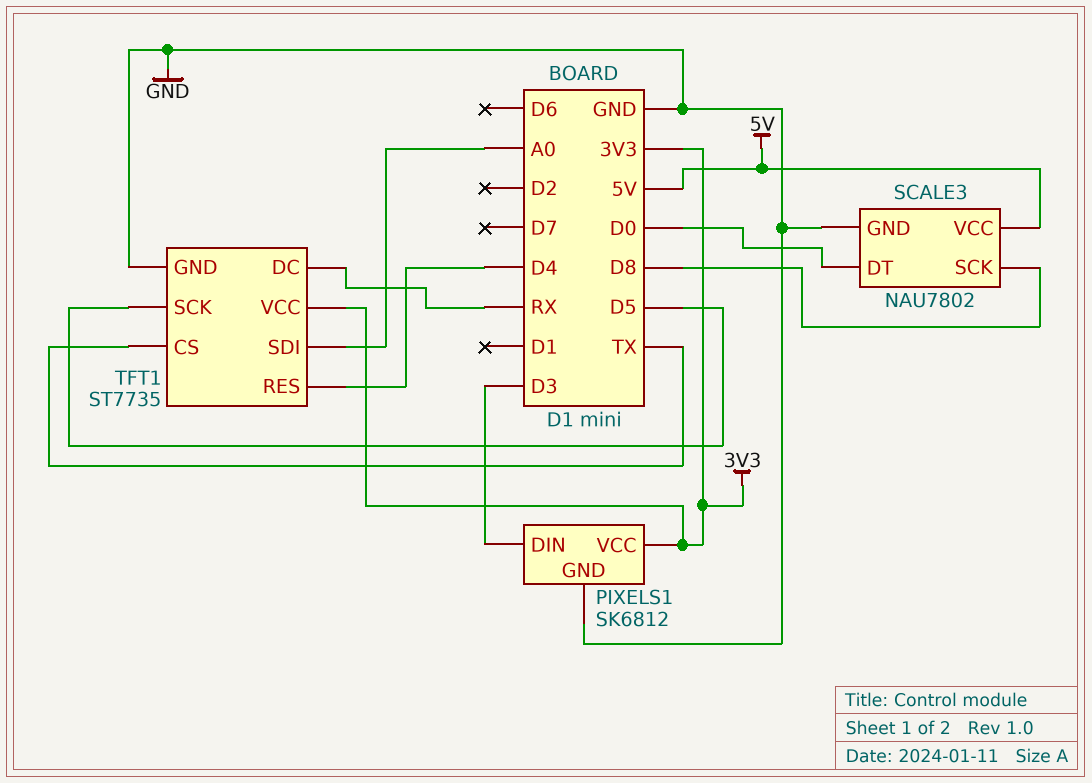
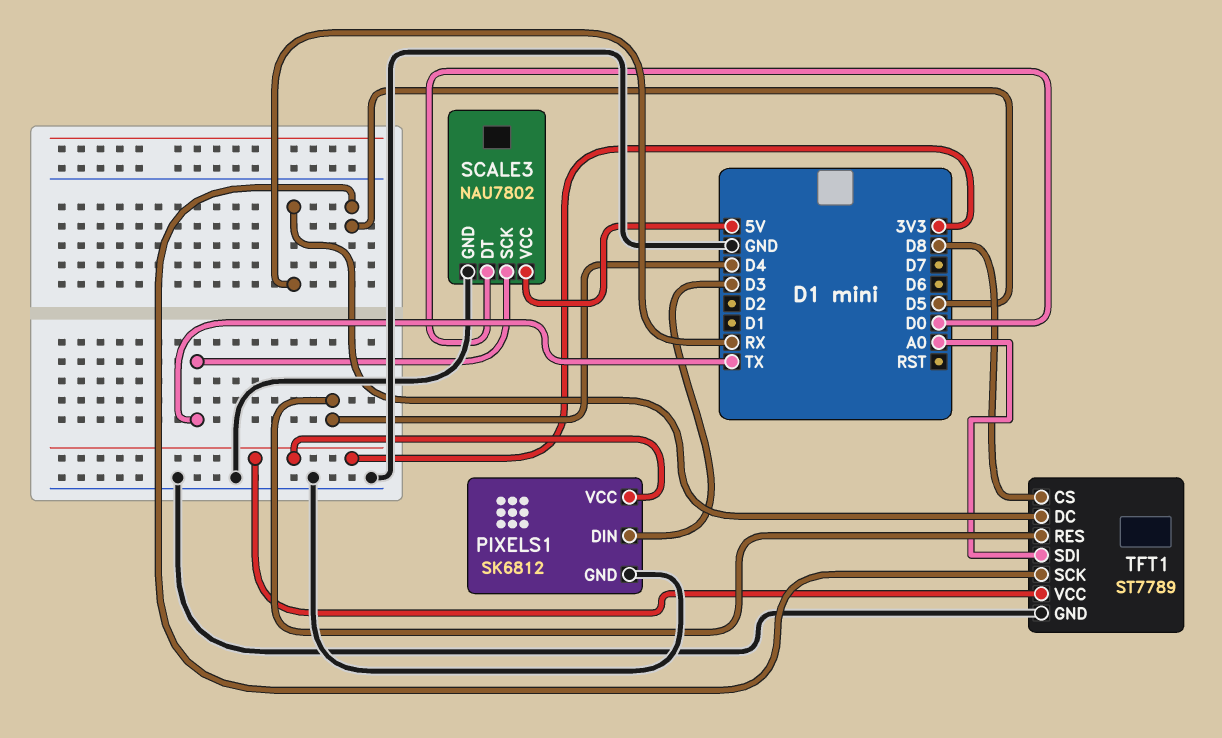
SCALE3 pin SCK: D8 -> TX
TFT1: ST7735 -> ST7789
TFT1 pin CS: TX -> D8

